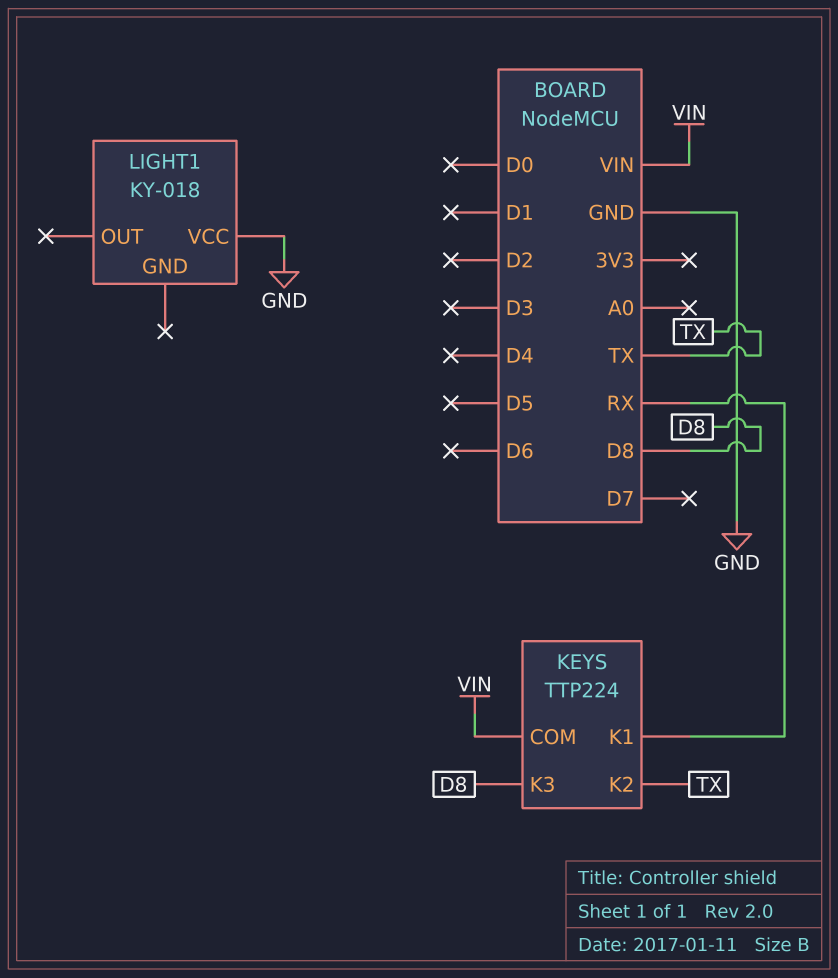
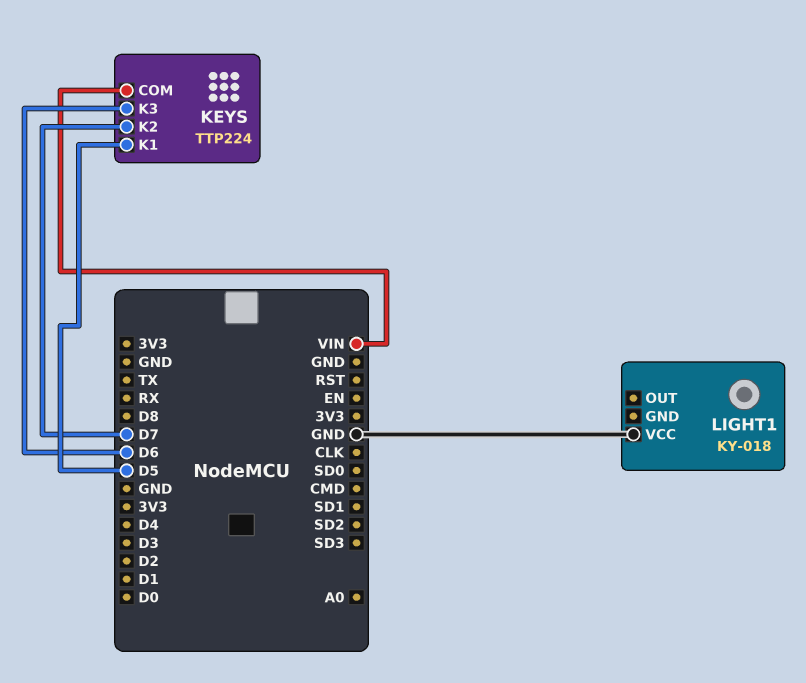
KEYS pin K1: RX -> D5
KEYS pin K2: TX -> D7
KEYS pin K3: D8 -> D6

